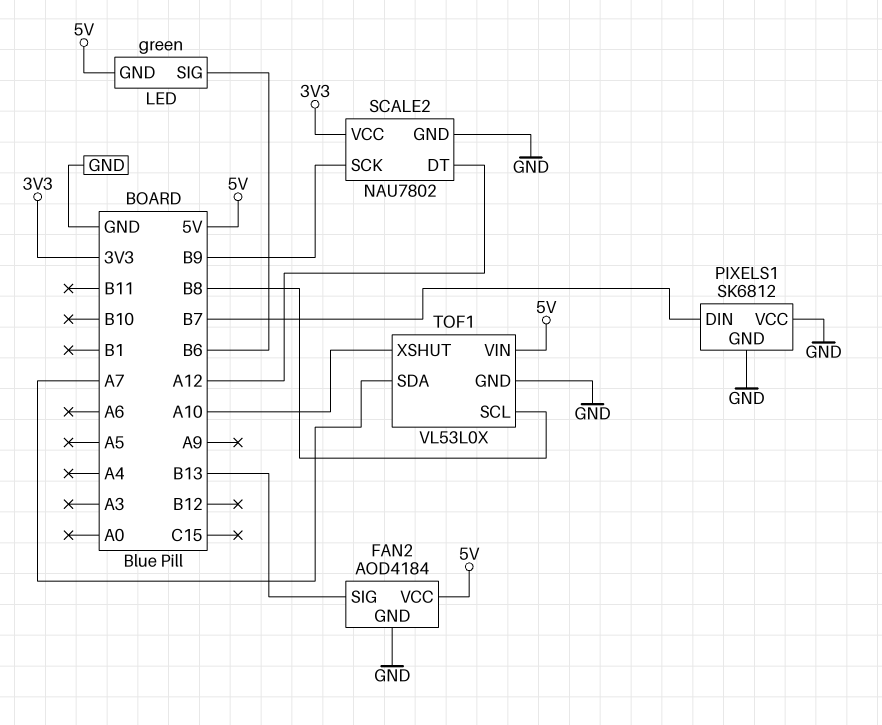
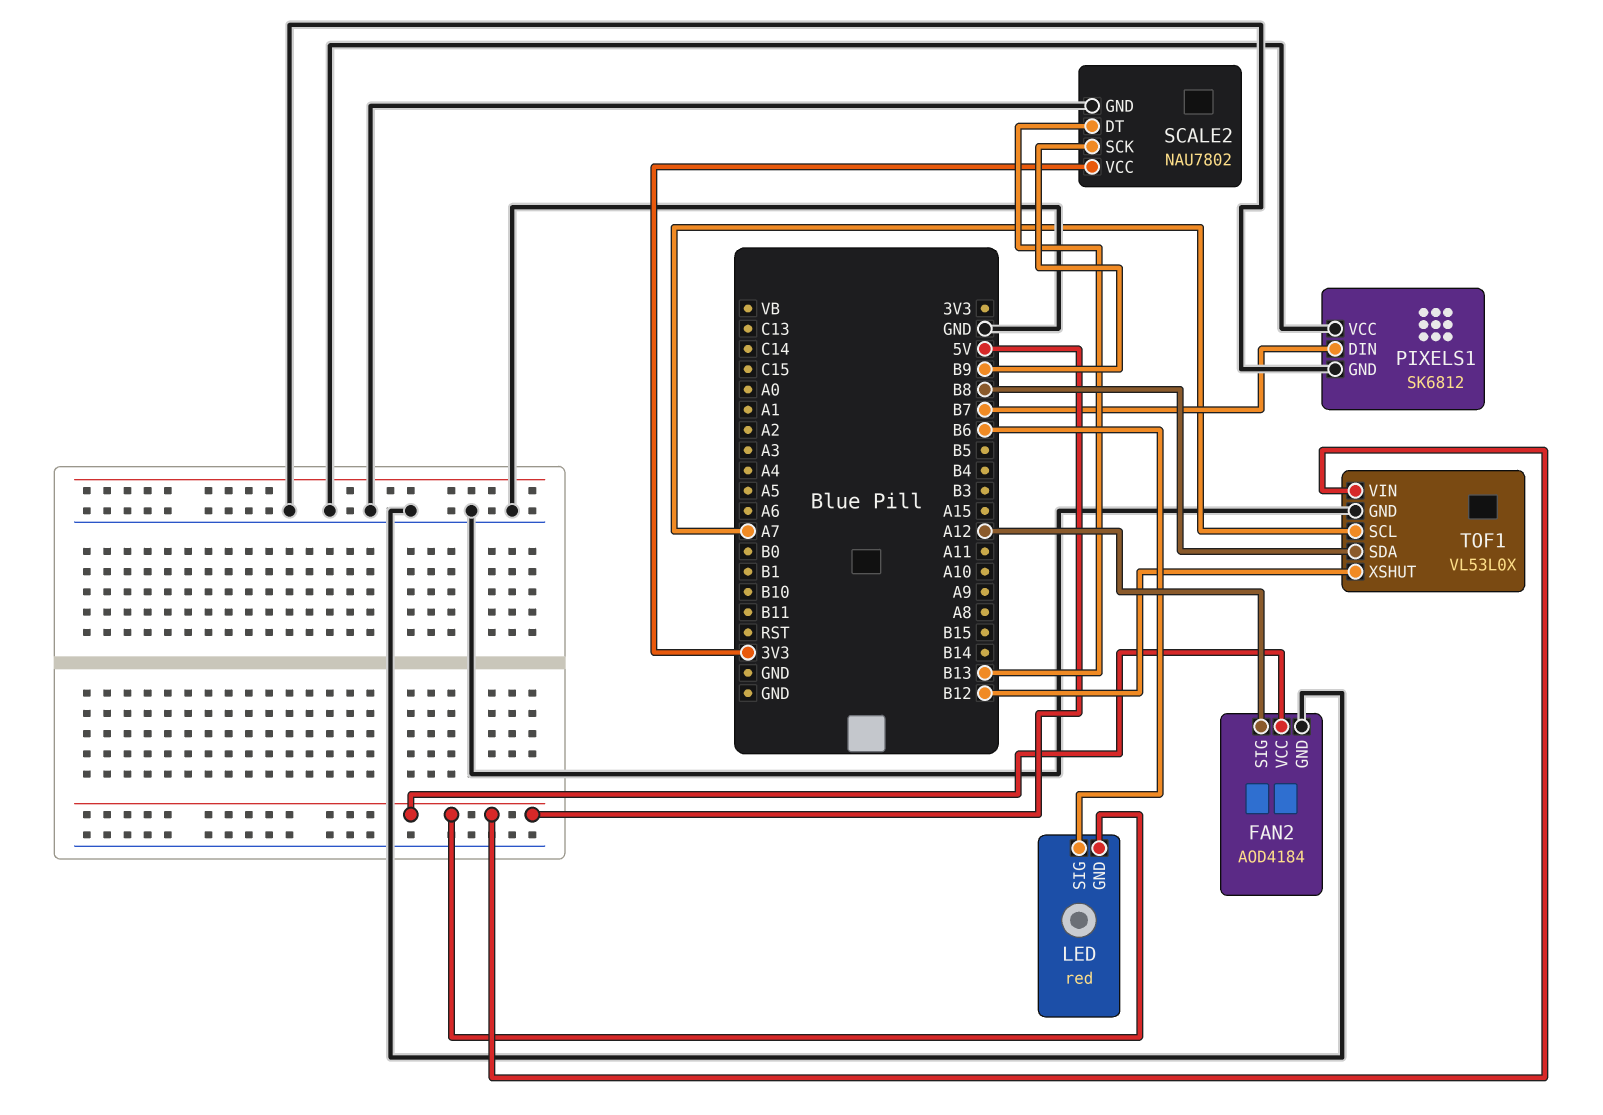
FAN2 pin SIG: B13 -> A12
LED: green -> red
SCALE2 pin DT: A12 -> B13
TOF1 pin SCL: B8 -> A7
TOF1 pin SDA: A7 -> B8
TOF1 pin XSHUT: A10 -> B12

